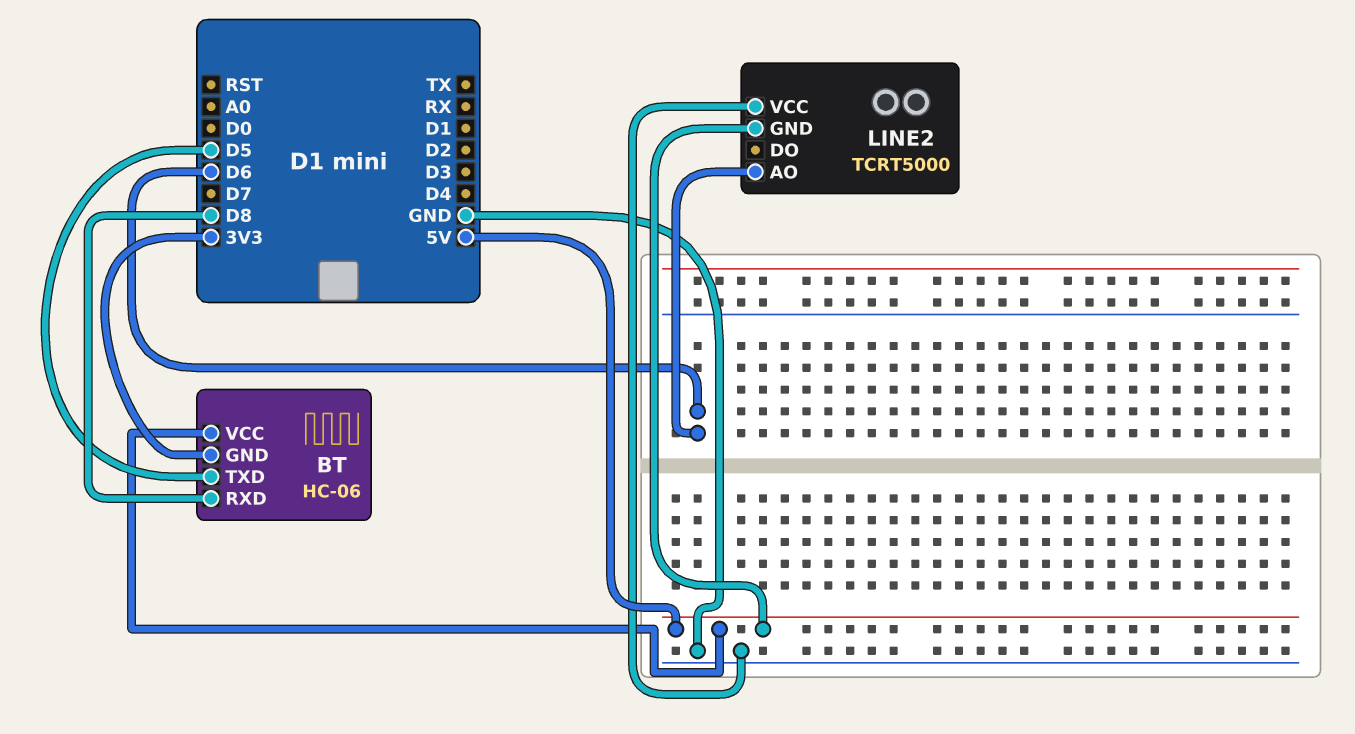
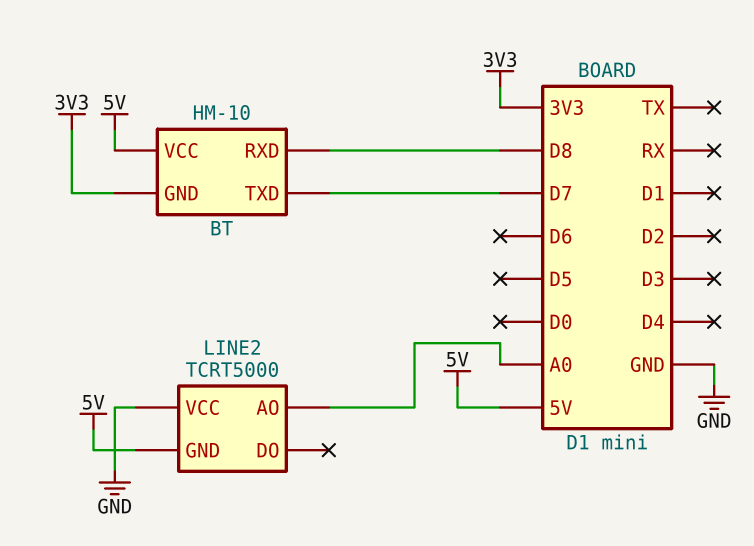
BT: HC-06 -> HM-10
BT pin TXD: D5 -> D7
LINE2 pin AO: D6 -> A0

